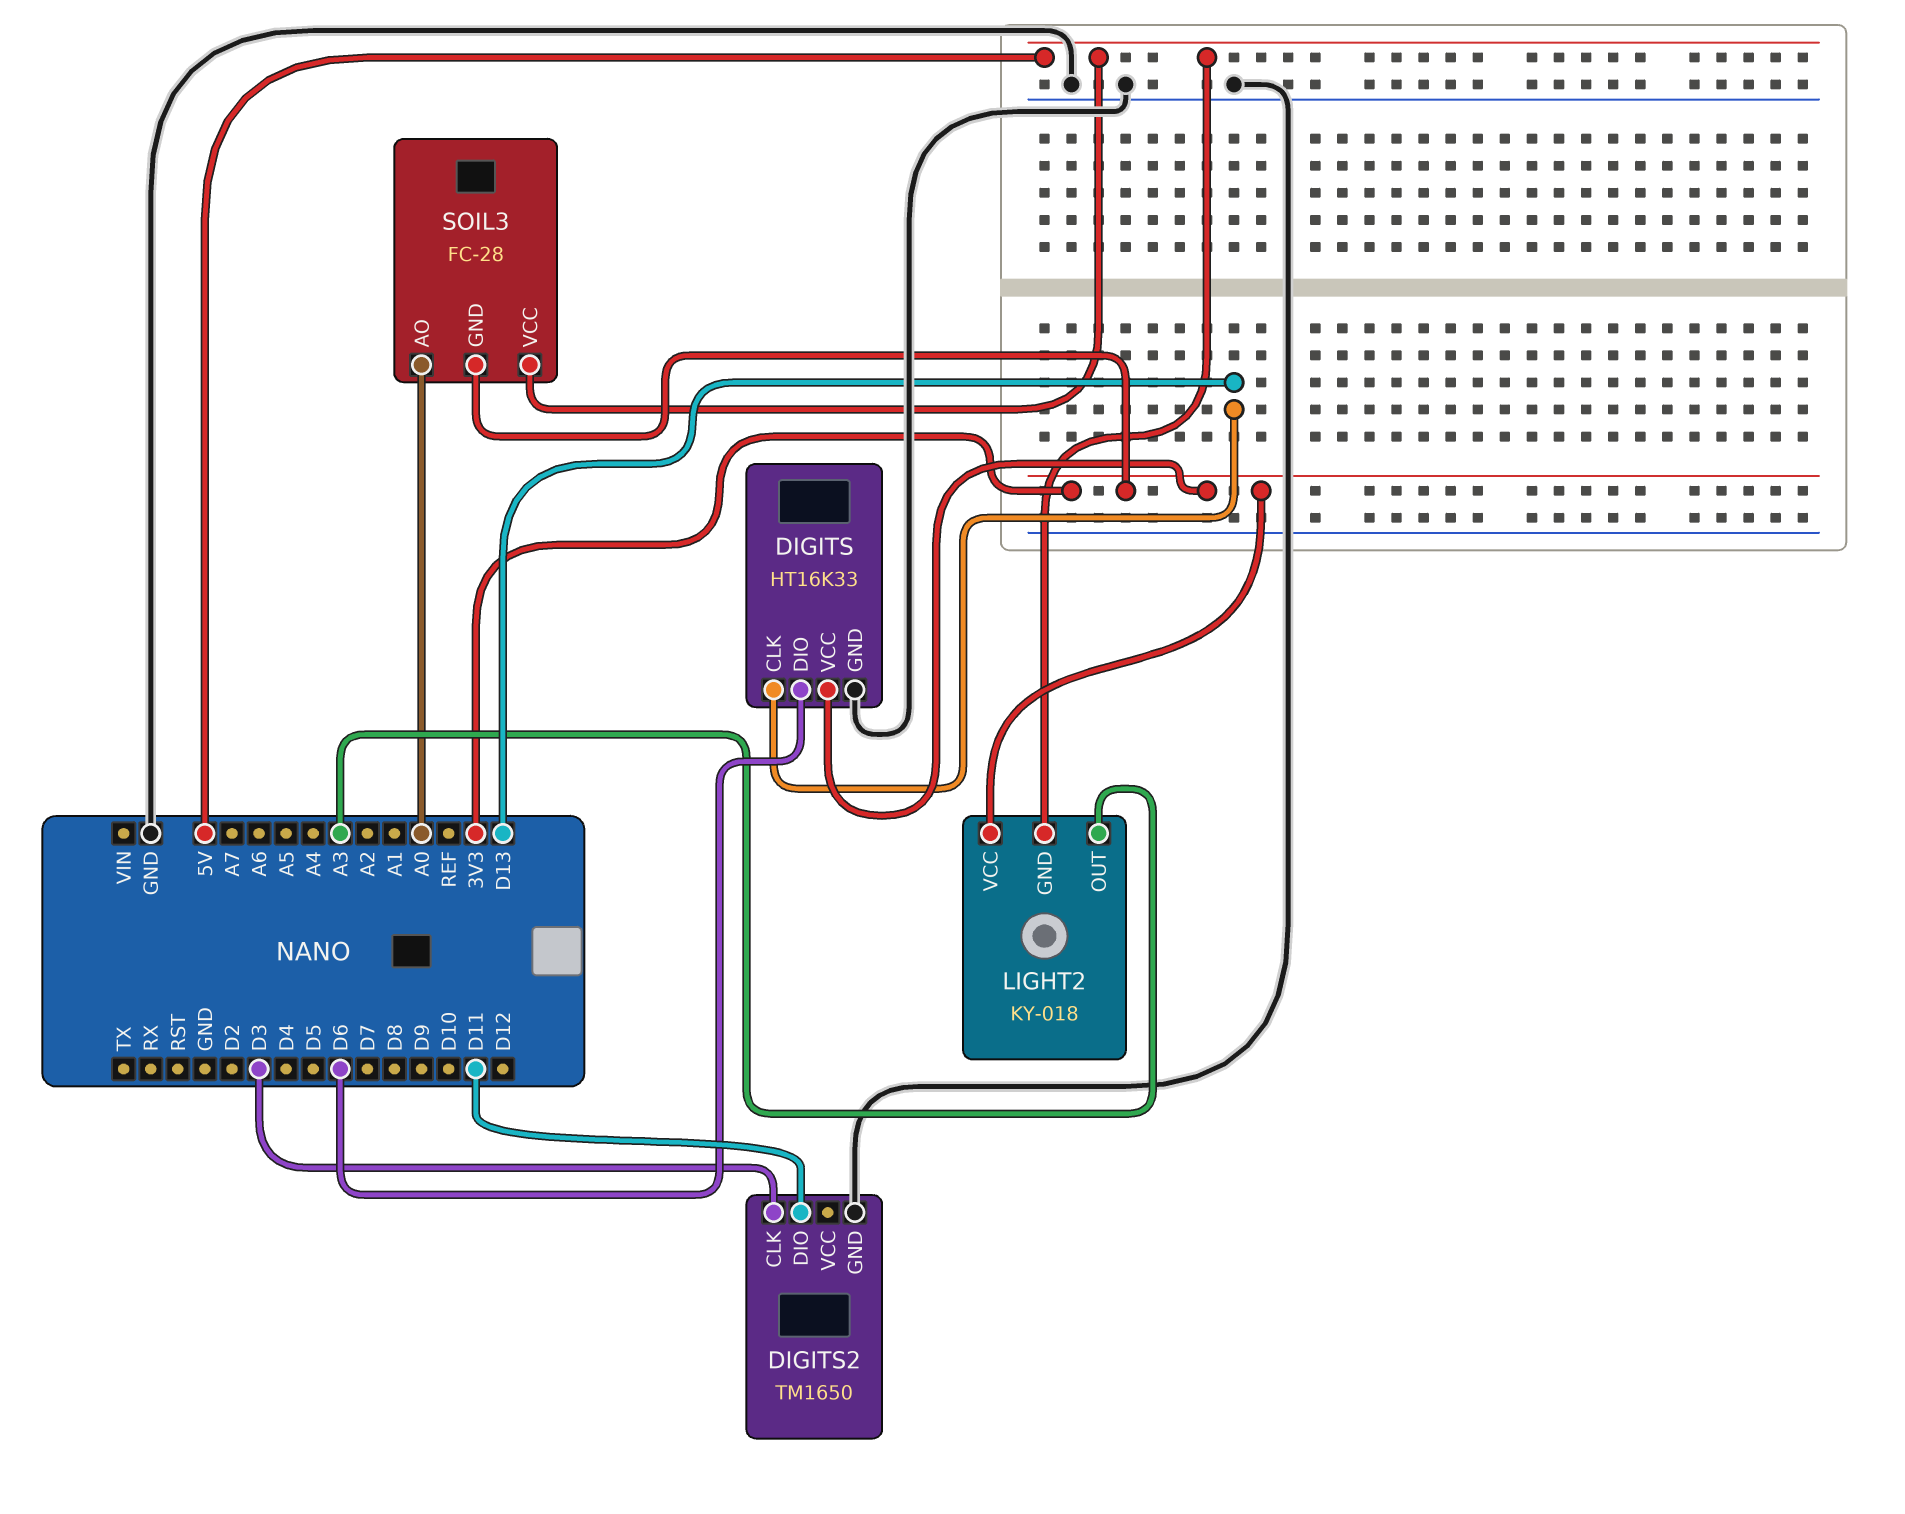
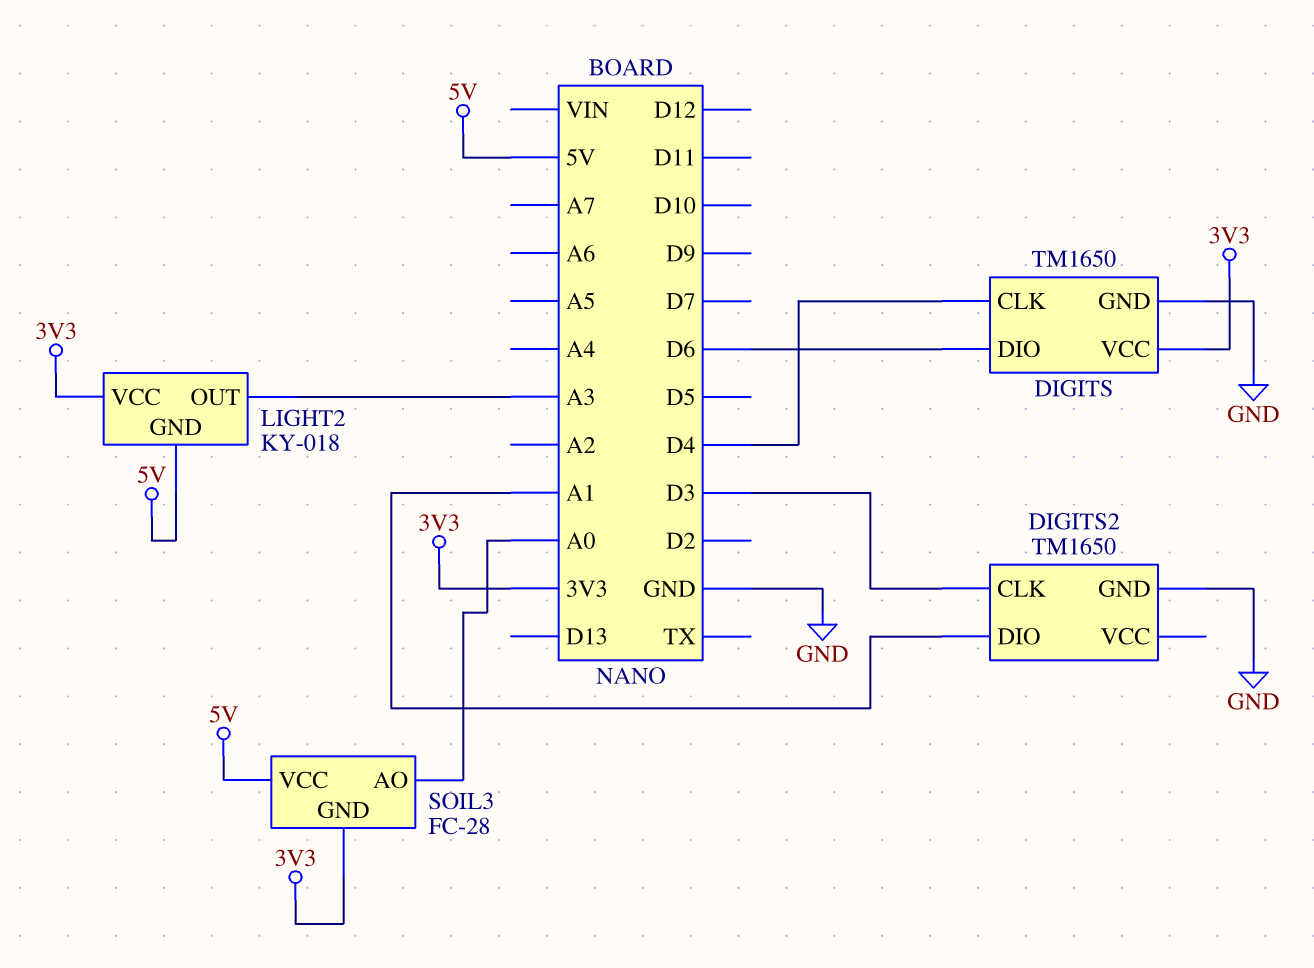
DIGITS: HT16K33 -> TM1650
DIGITS pin CLK: D13 -> D4
DIGITS2 pin DIO: D11 -> A1

